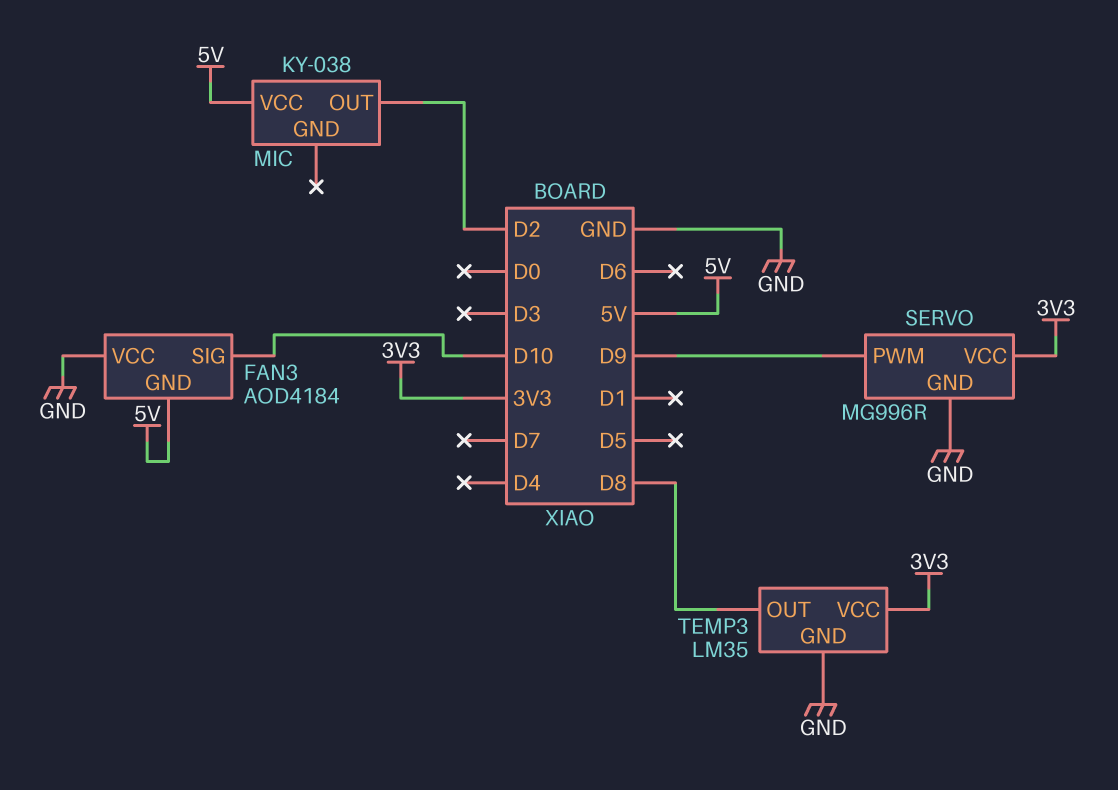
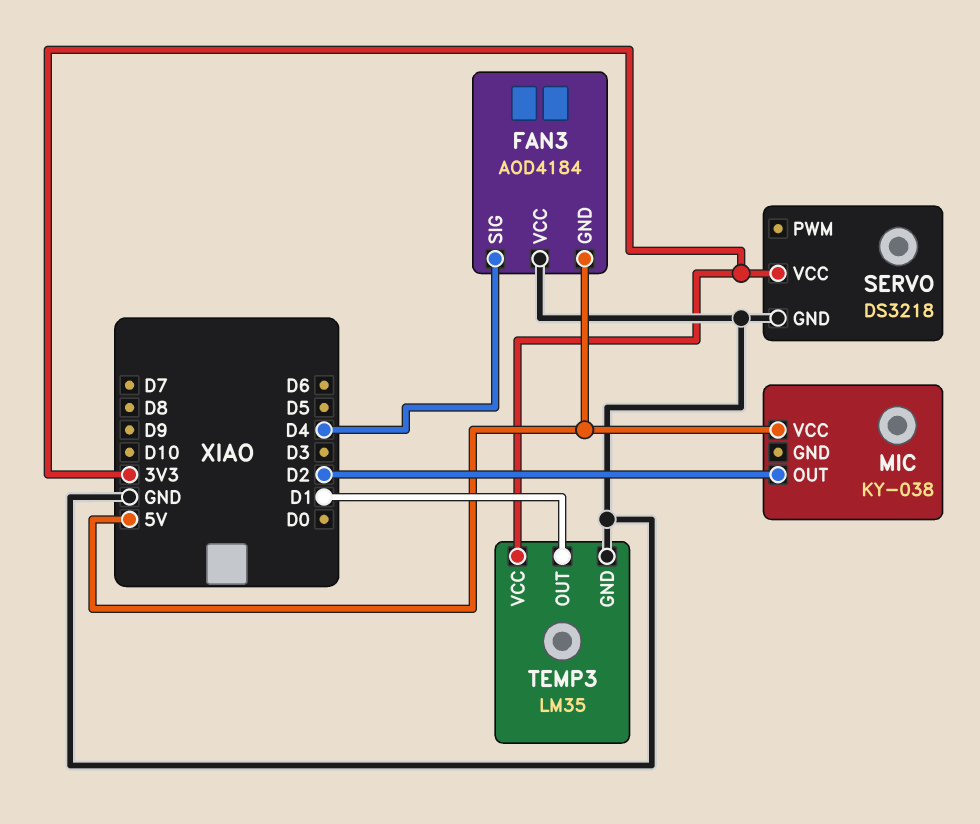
FAN3 pin SIG: D10 -> D4
SERVO: MG996R -> DS3218
SERVO pin PWM: D9 -> none
TEMP3 pin OUT: D8 -> D1

